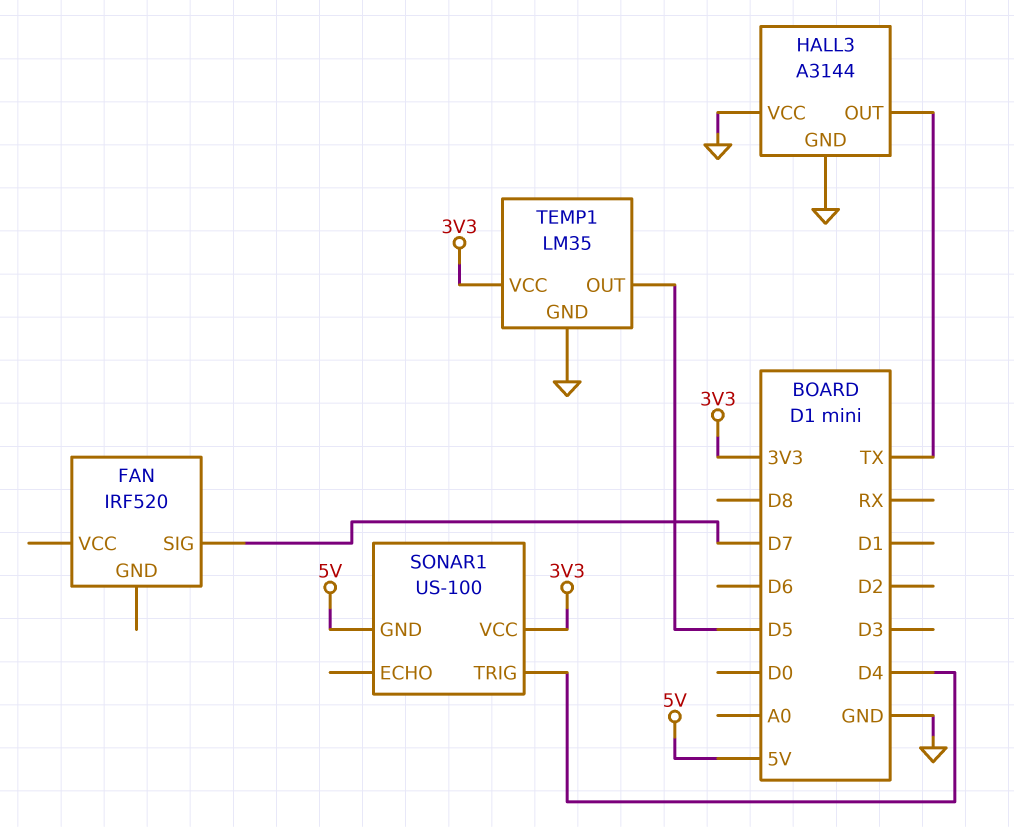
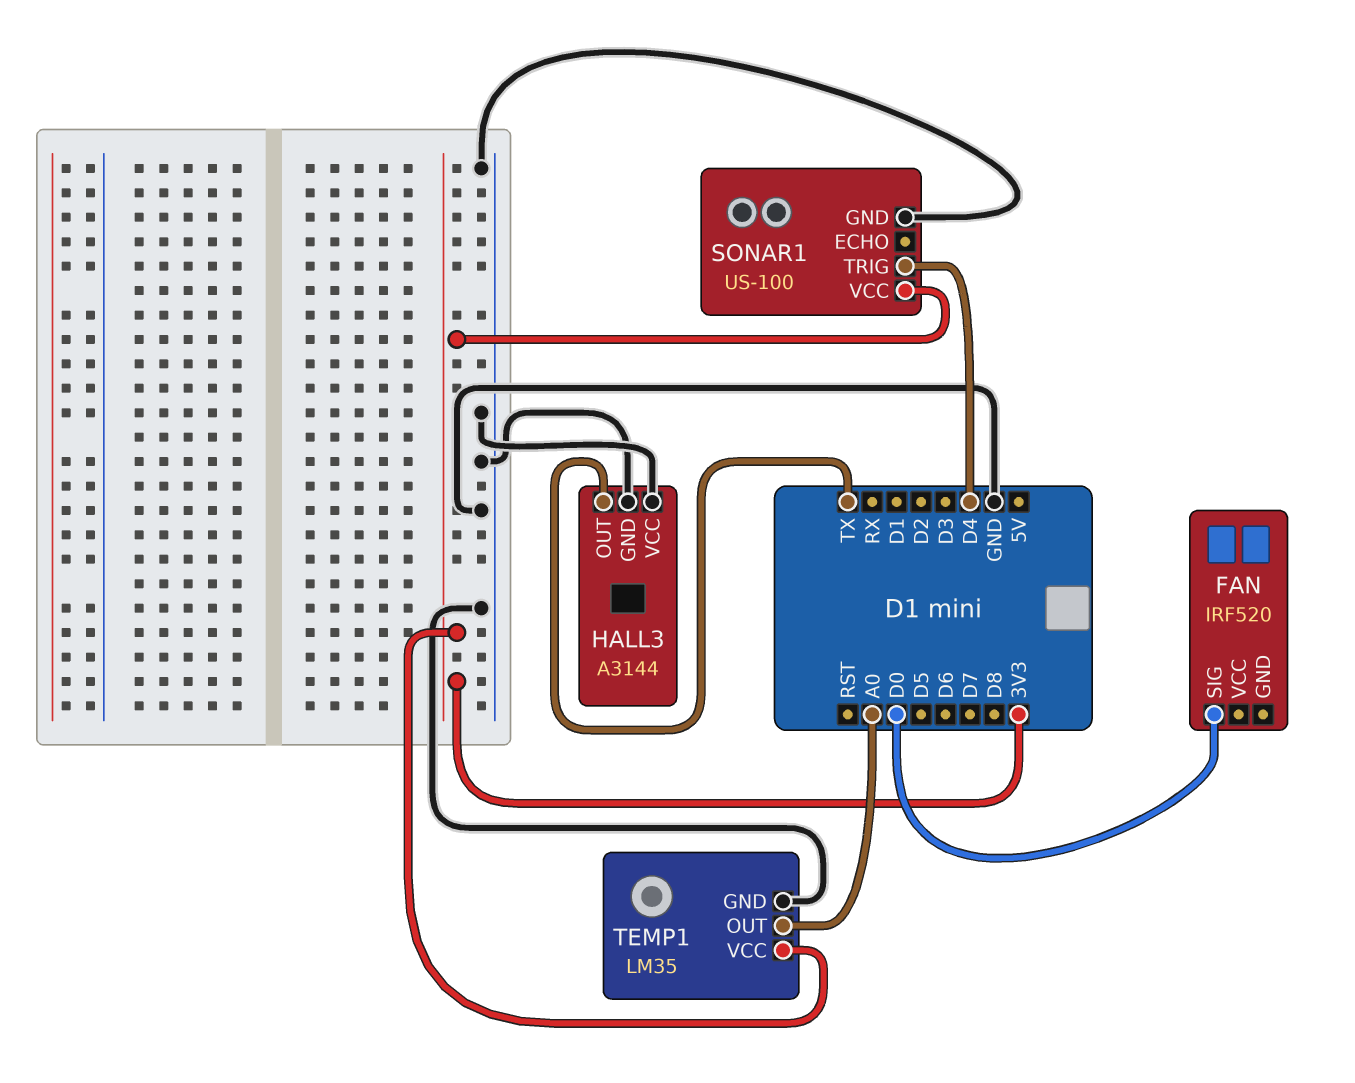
FAN pin SIG: D7 -> D0
SONAR1 pin GND: 5V -> GND
TEMP1 pin OUT: D5 -> A0

